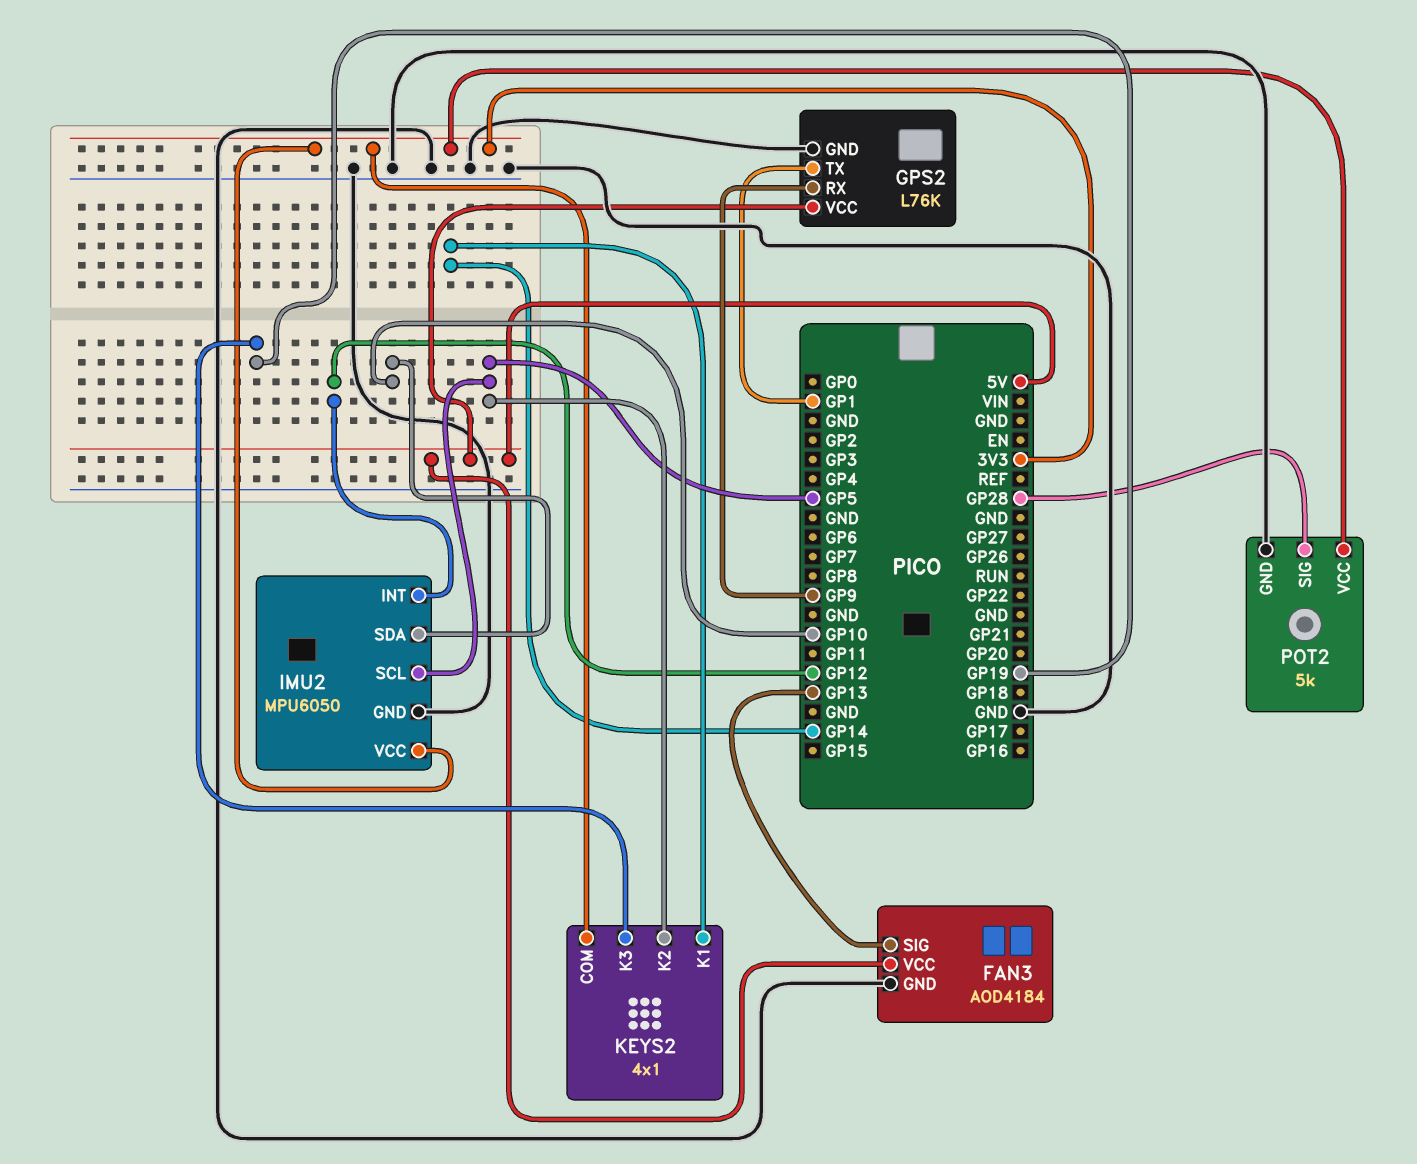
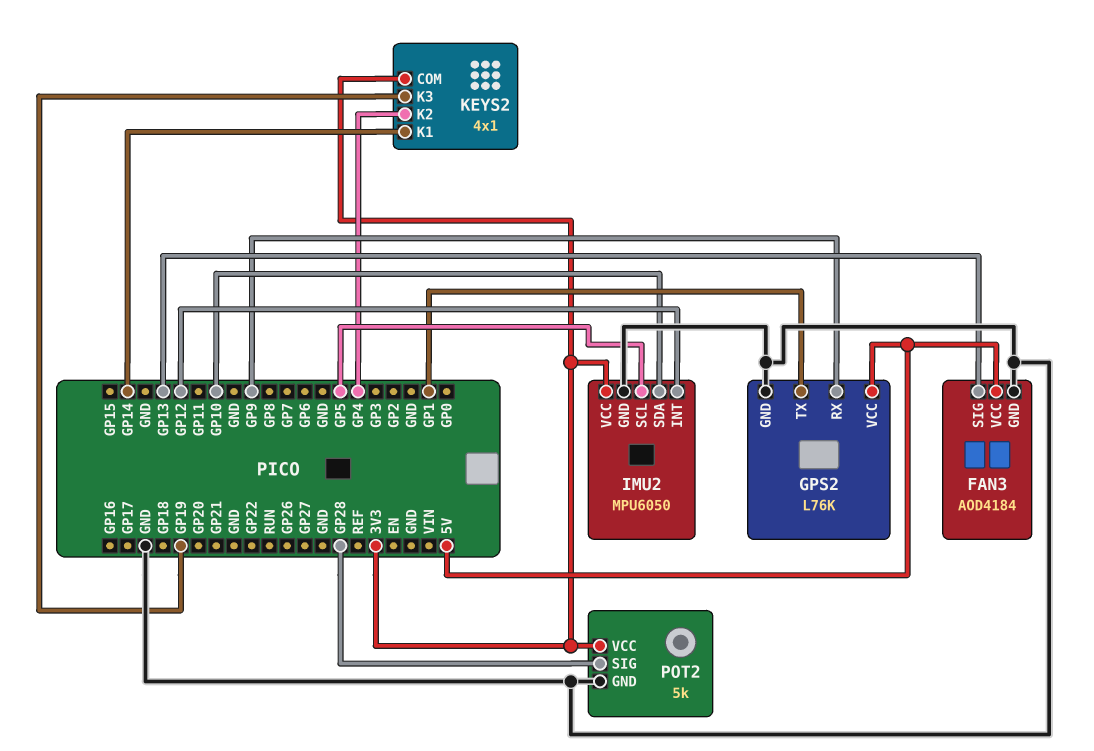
KEYS2 pin K2: GP5 -> GP4

